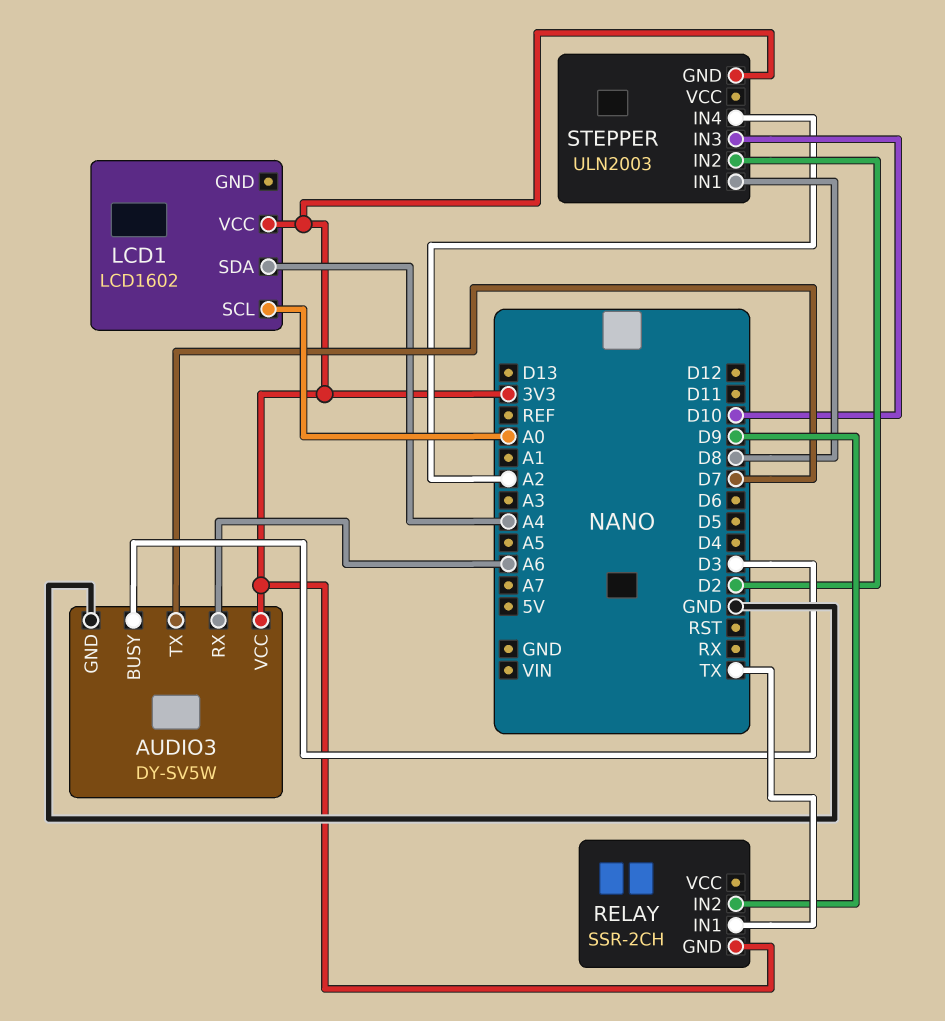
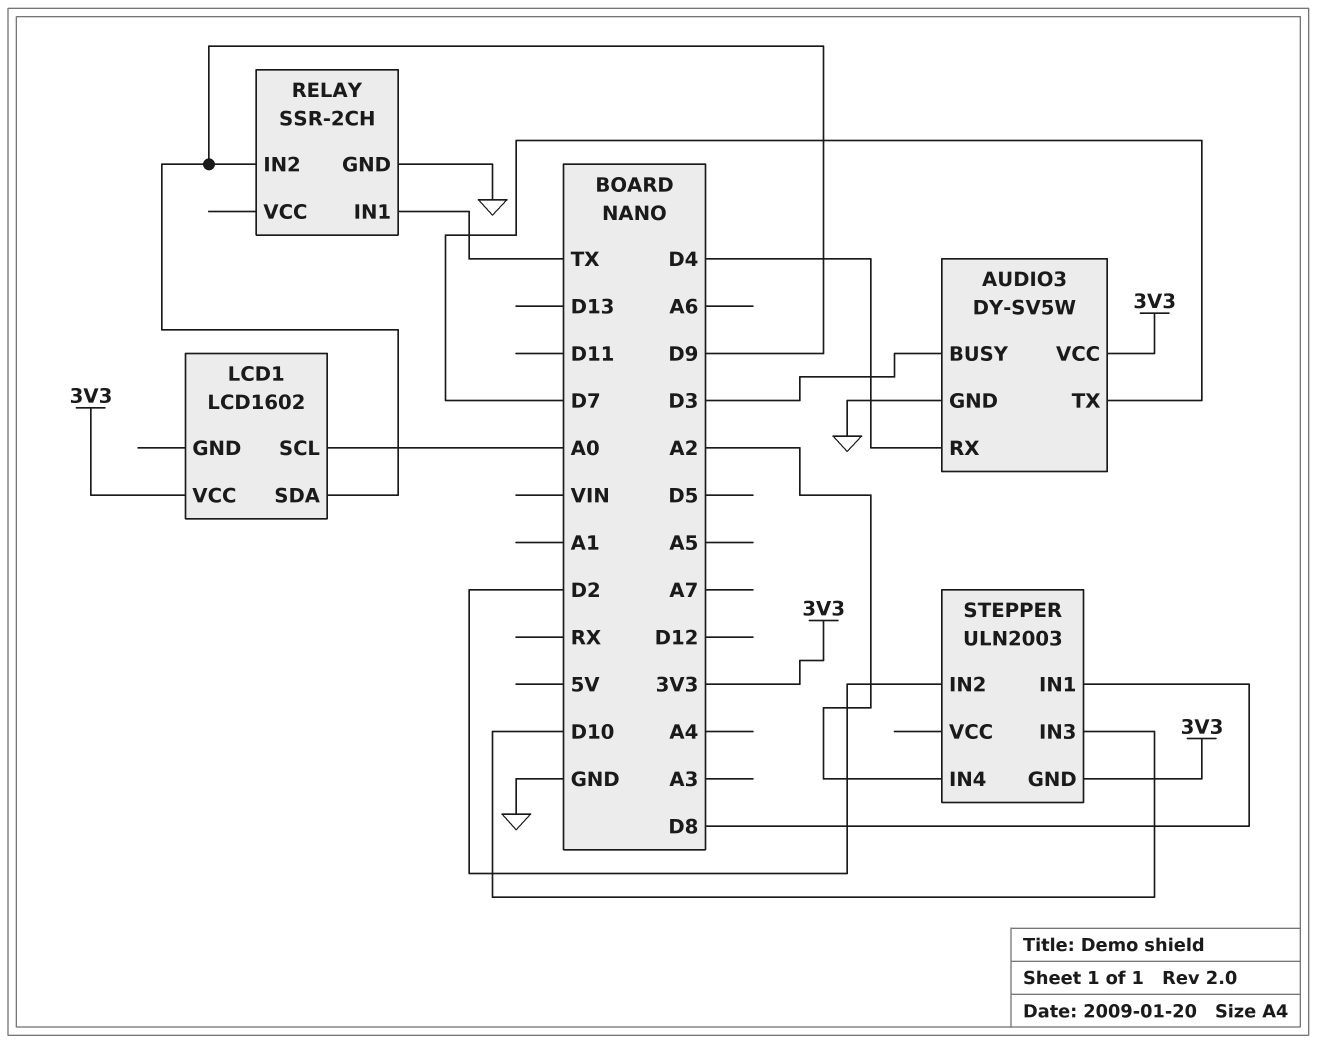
AUDIO3 pin RX: A6 -> D4
LCD1 pin SDA: A4 -> D9
RELAY pin GND: 3V3 -> GND

